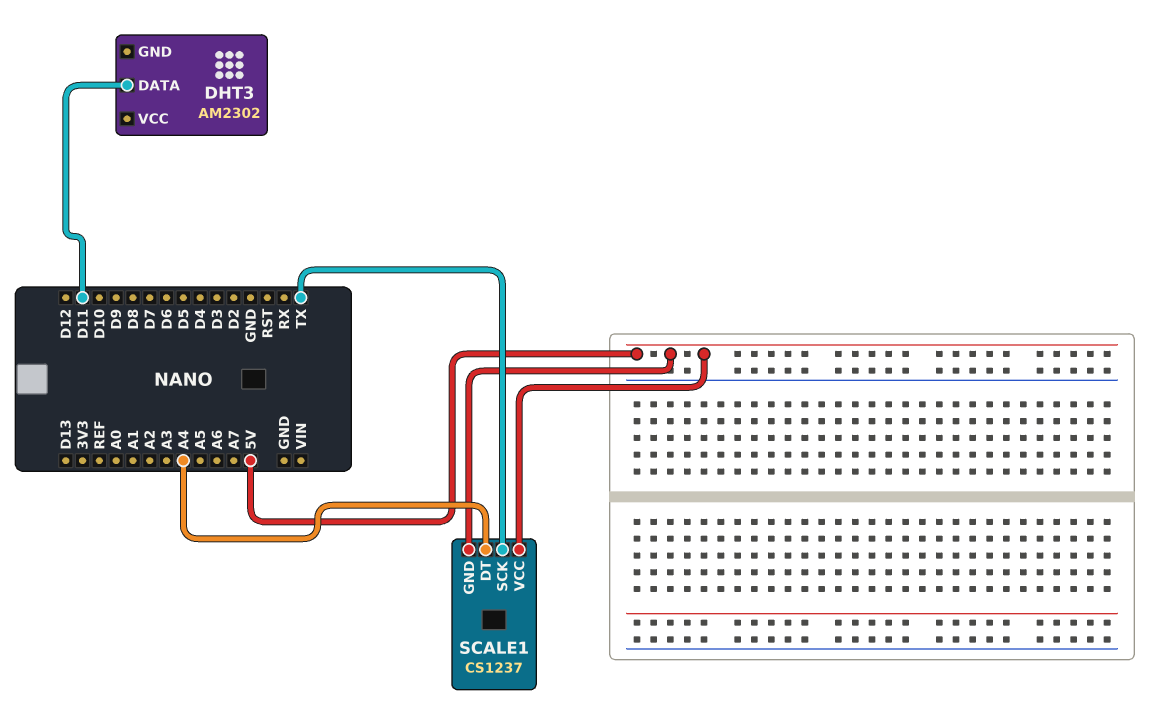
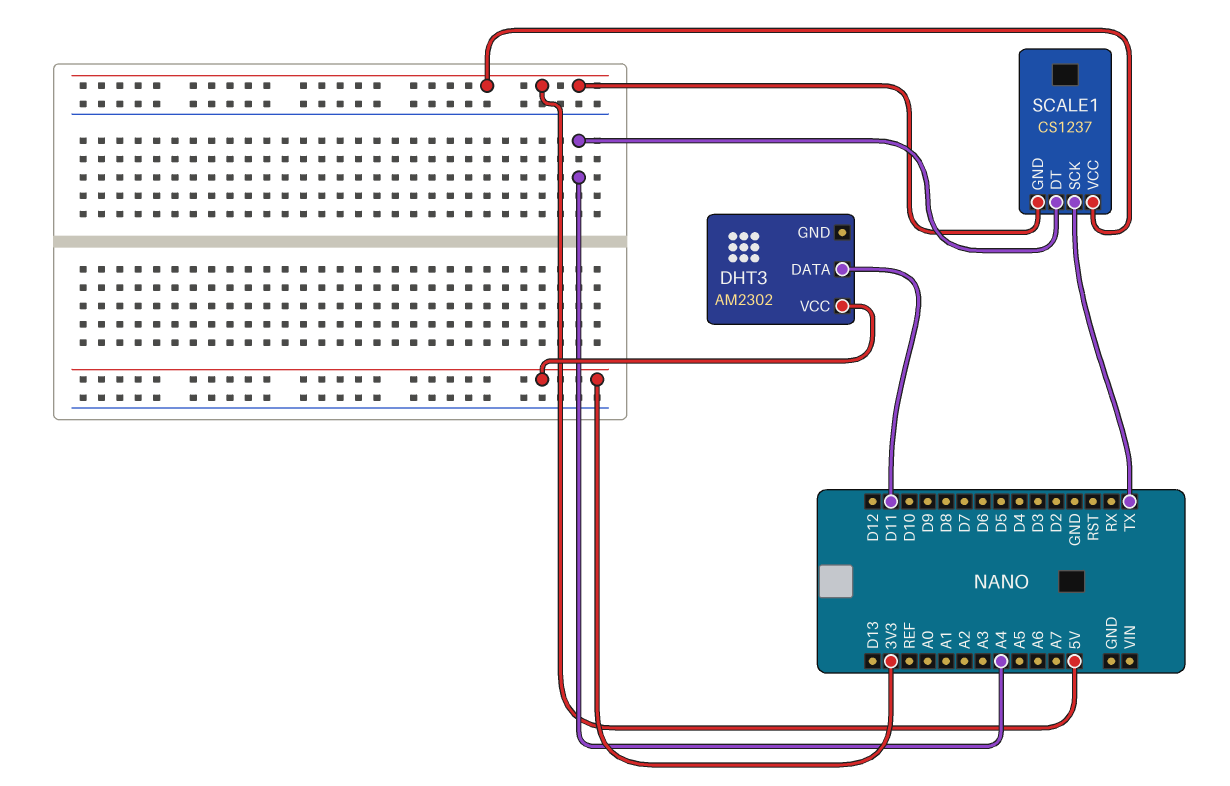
DHT3 pin VCC: none -> 3V3

